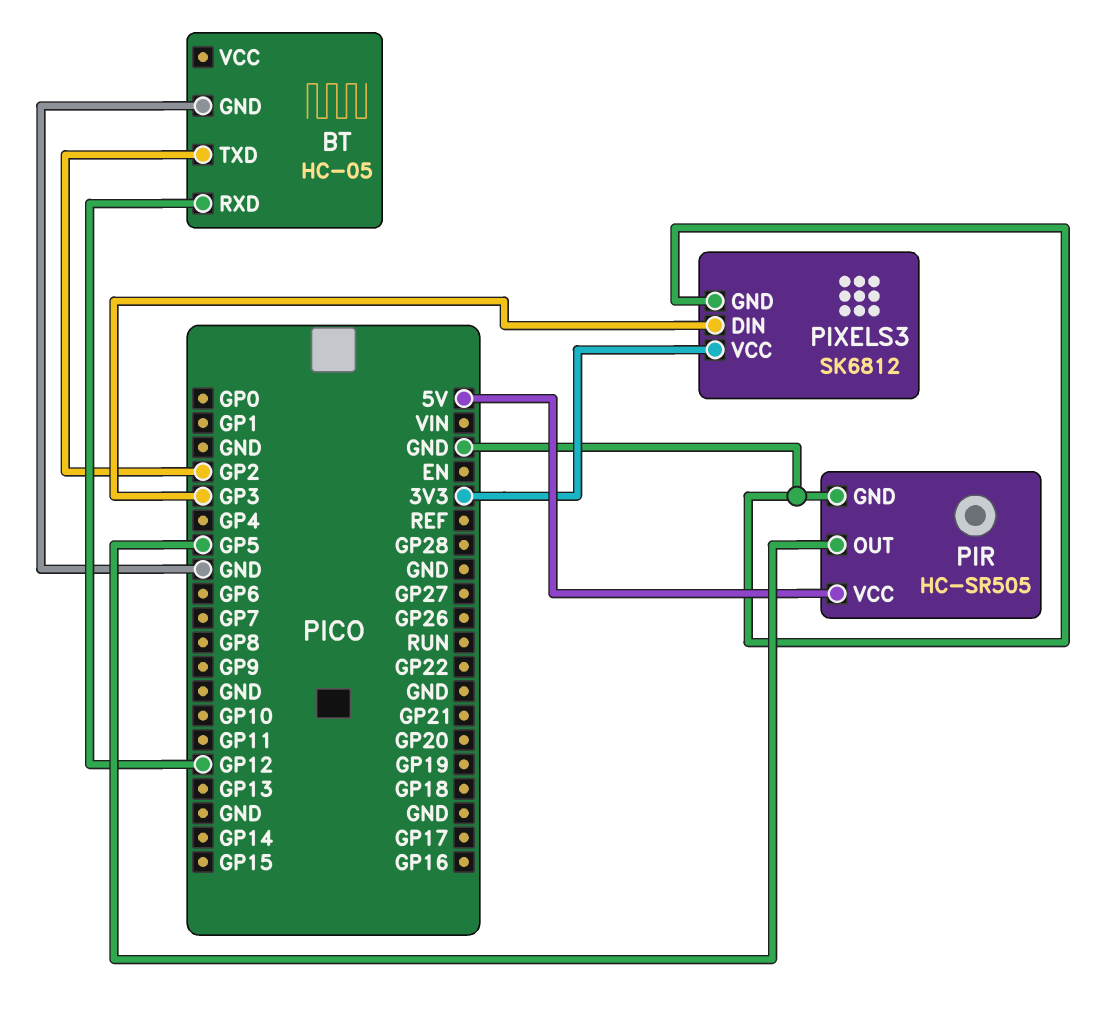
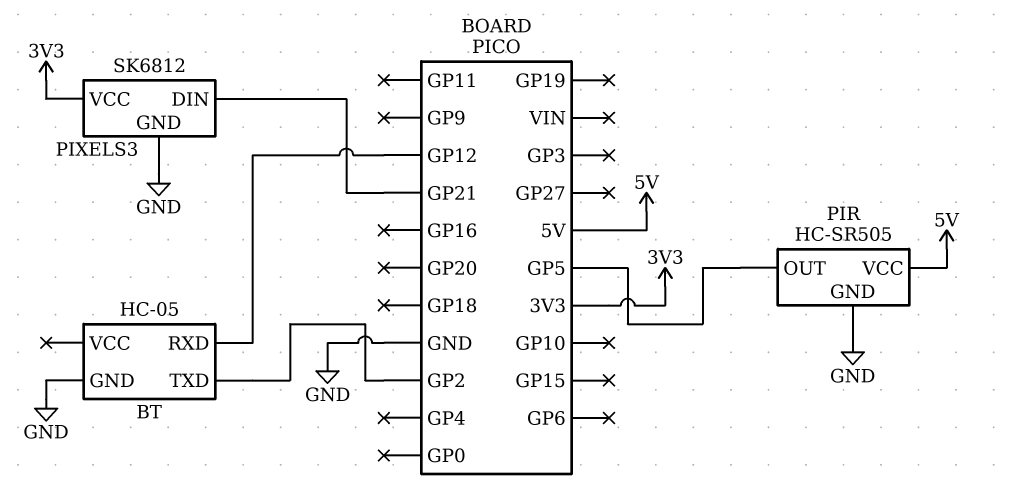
PIXELS3 pin DIN: GP3 -> GP21

